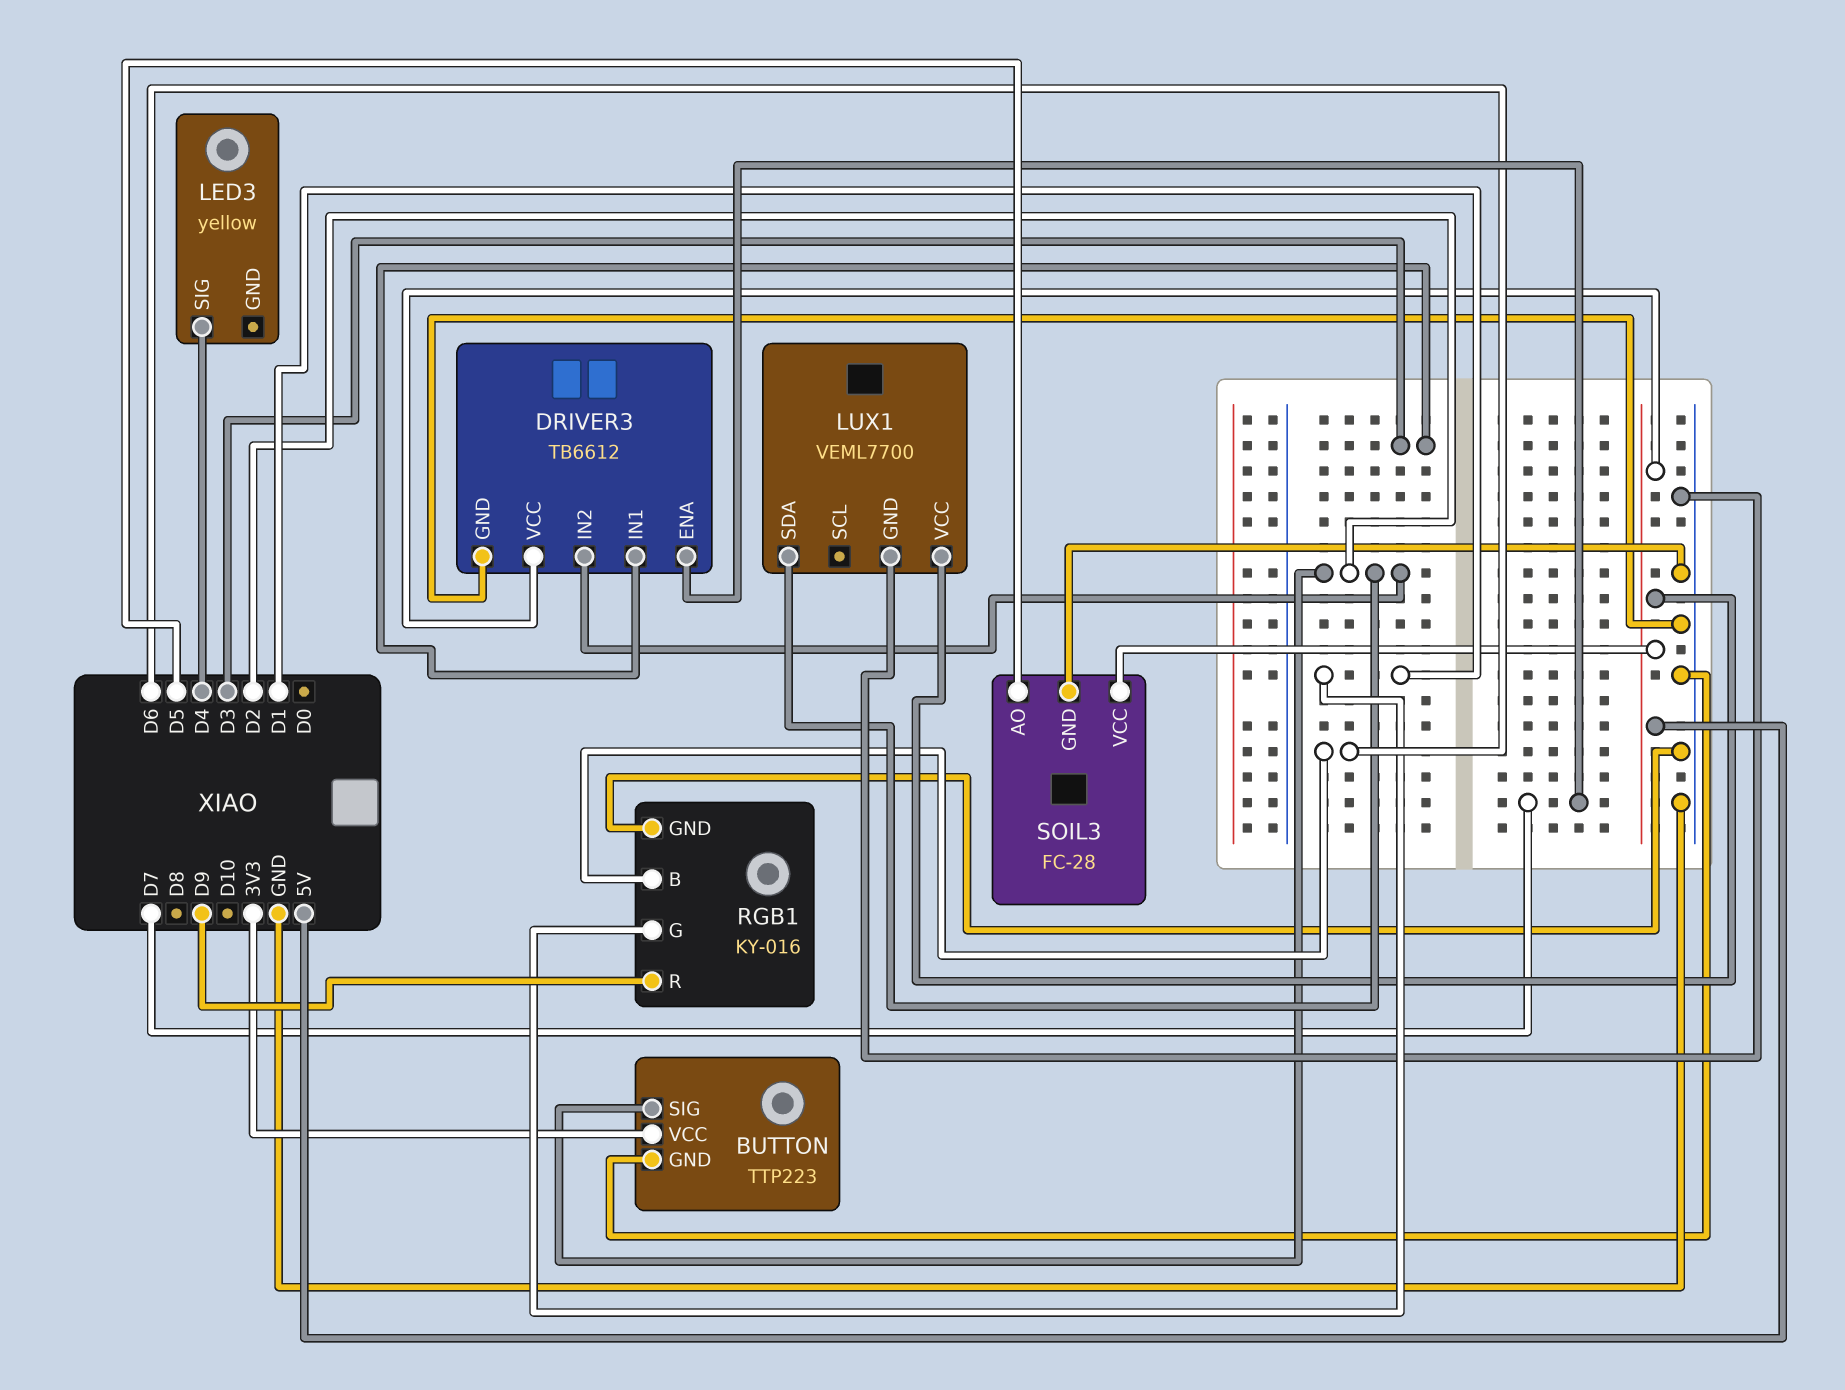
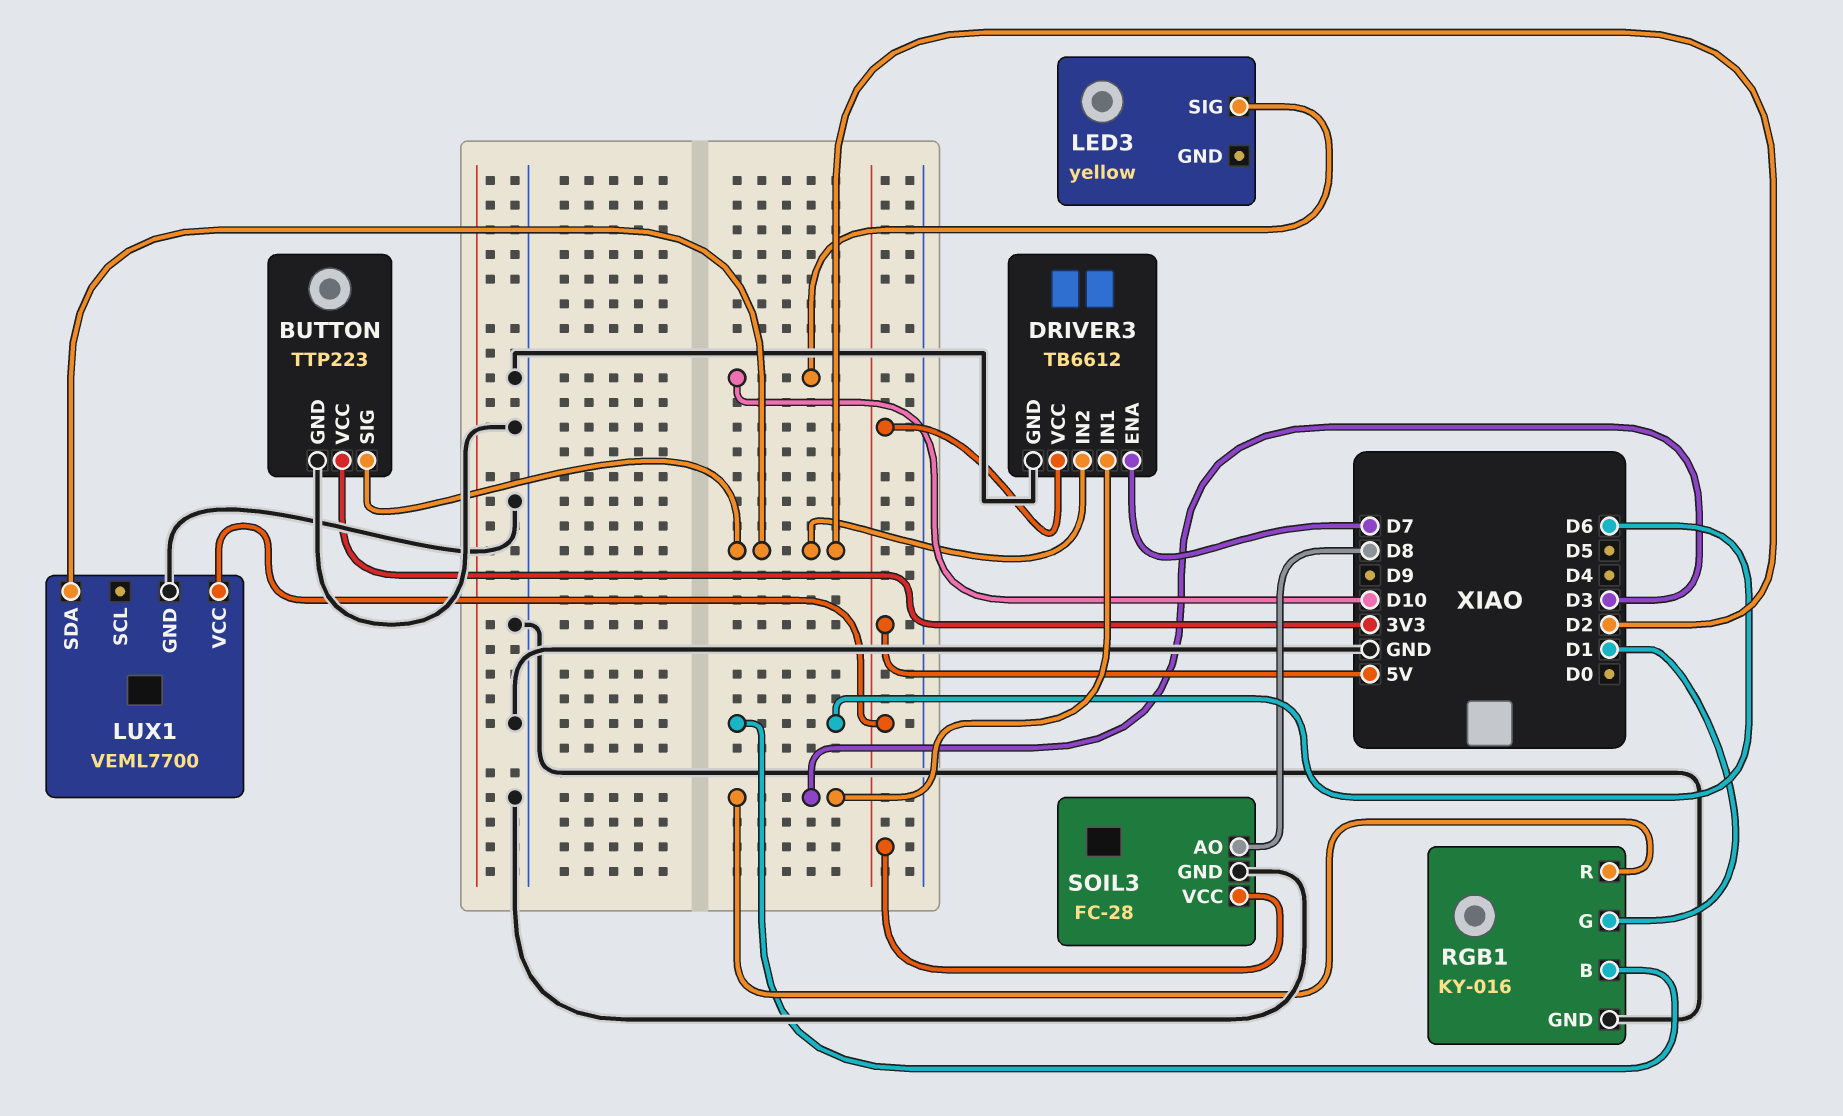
LED3 pin SIG: D4 -> D10
RGB1 pin R: D9 -> D3
SOIL3 pin AO: D5 -> D8

